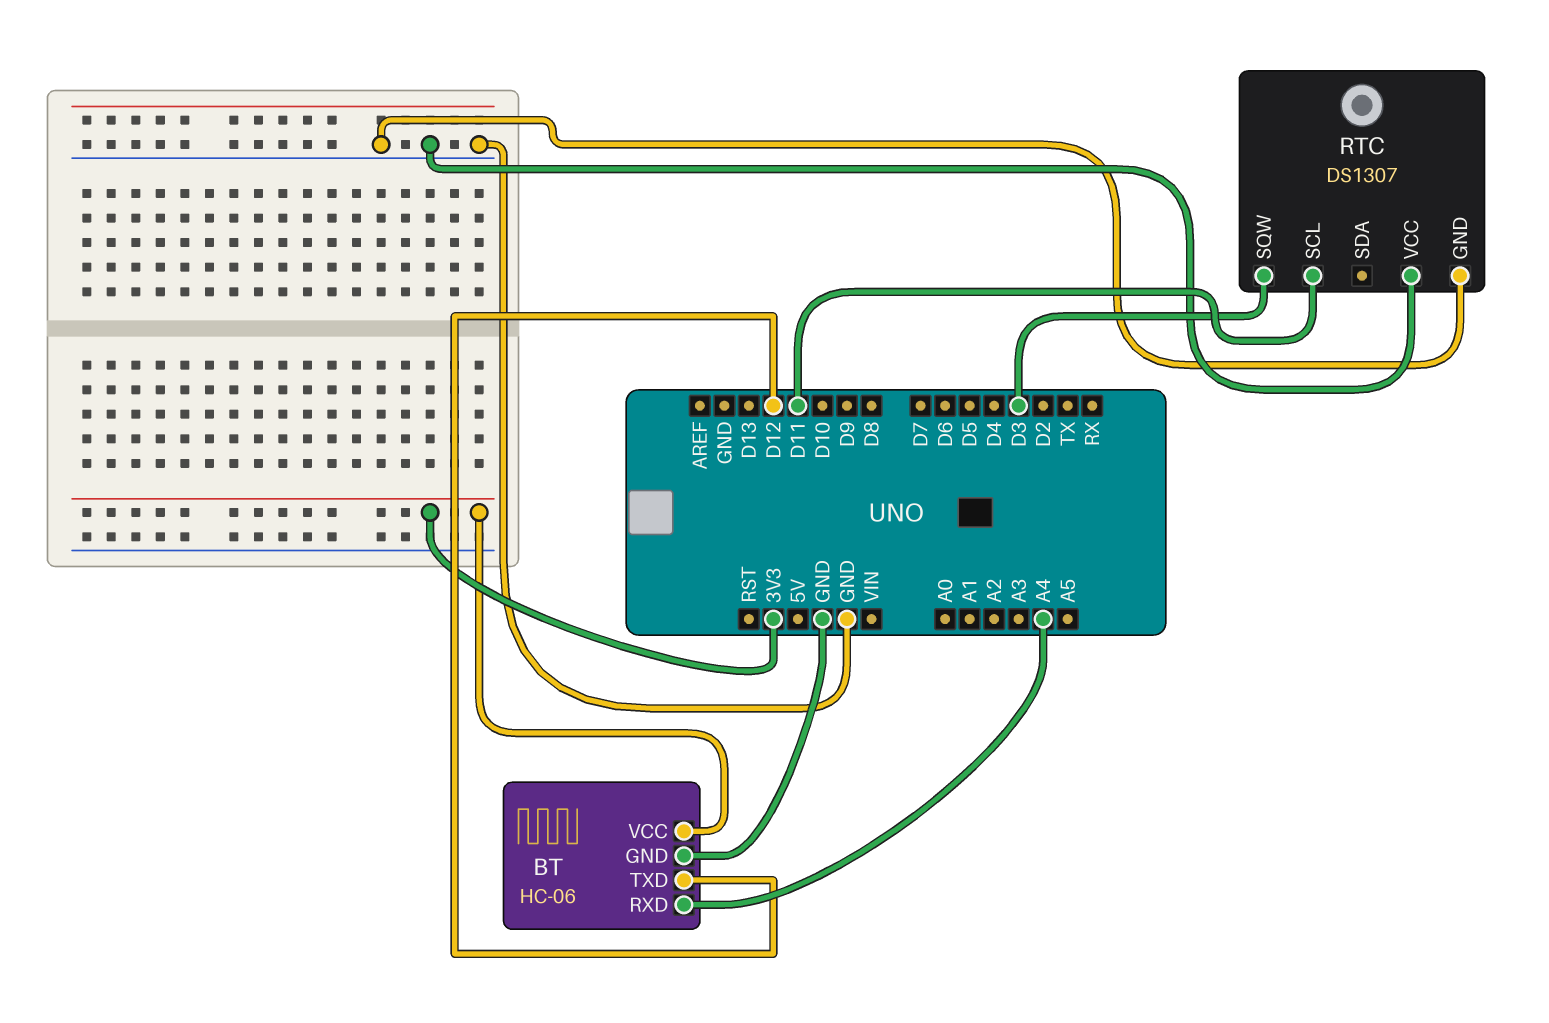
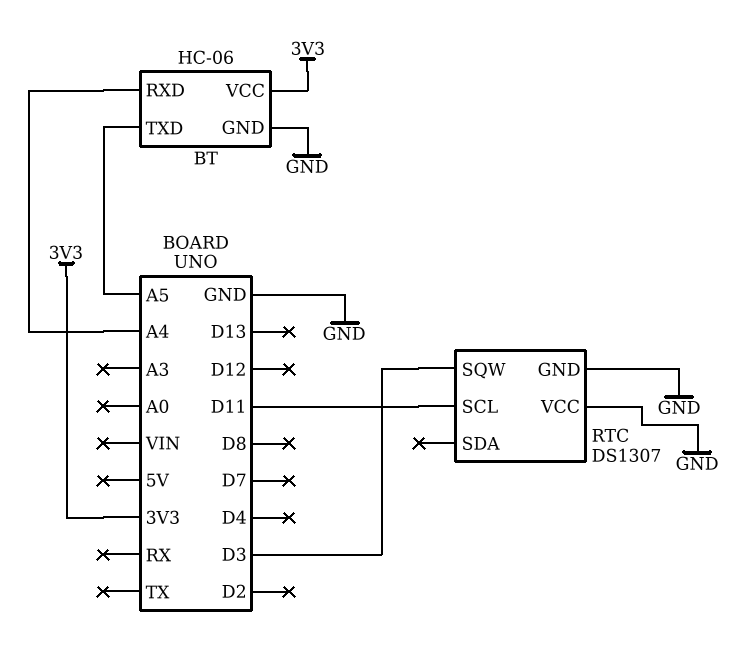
BT pin TXD: D12 -> A5

